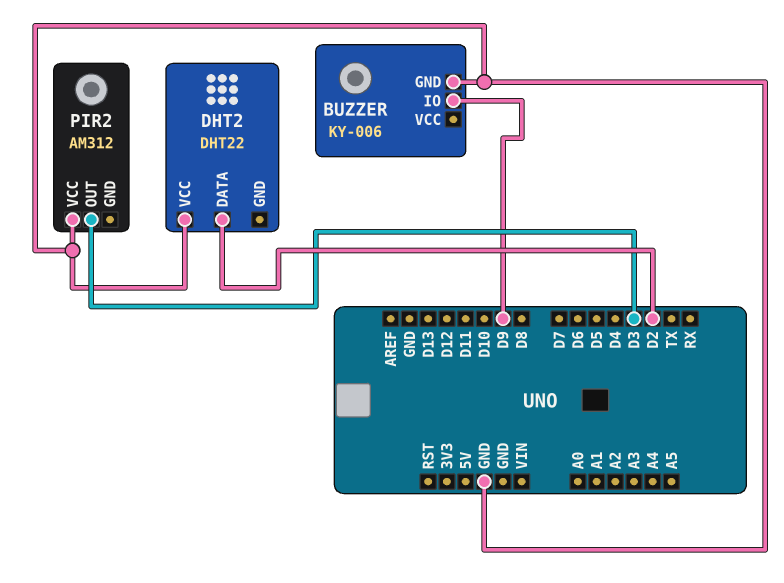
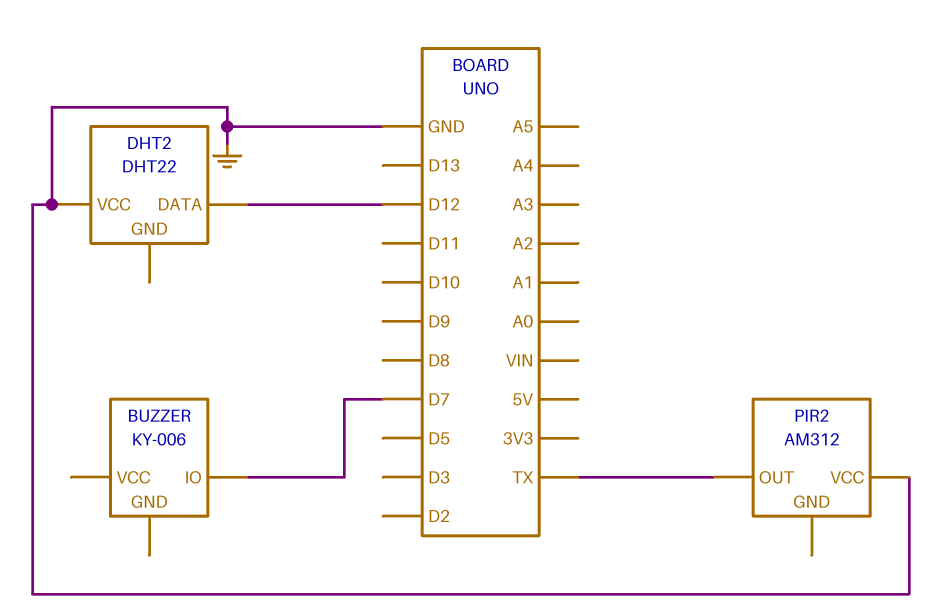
BUZZER pin GND: GND -> none
BUZZER pin IO: D9 -> D7
DHT2 pin DATA: D2 -> D12
PIR2 pin OUT: D3 -> TX

